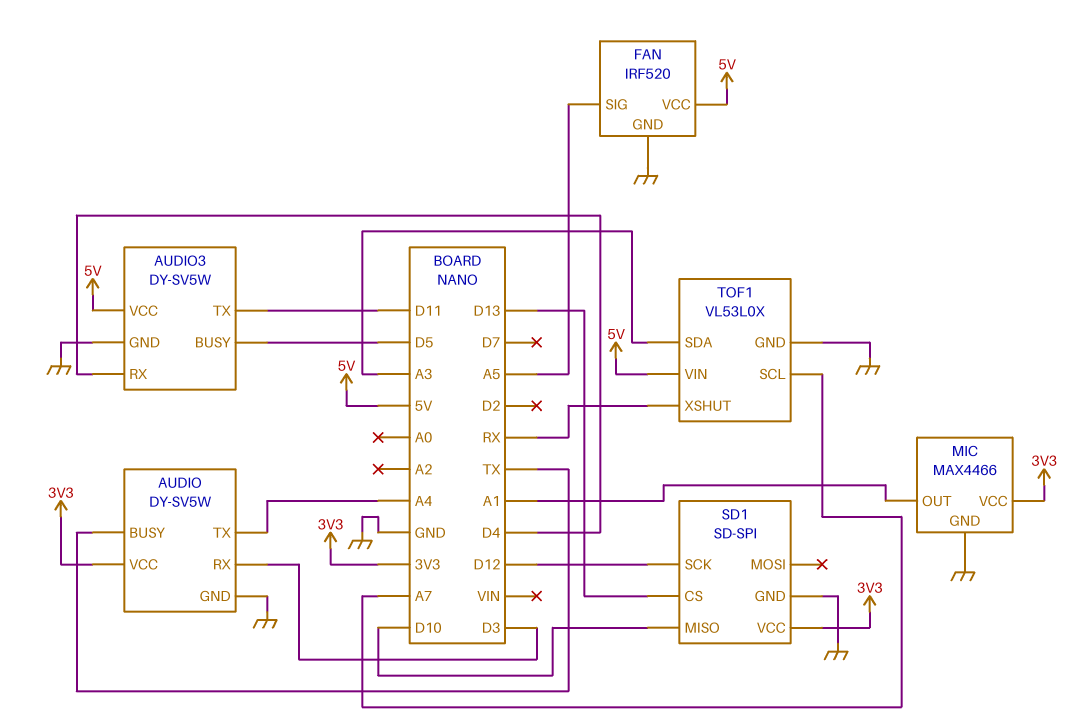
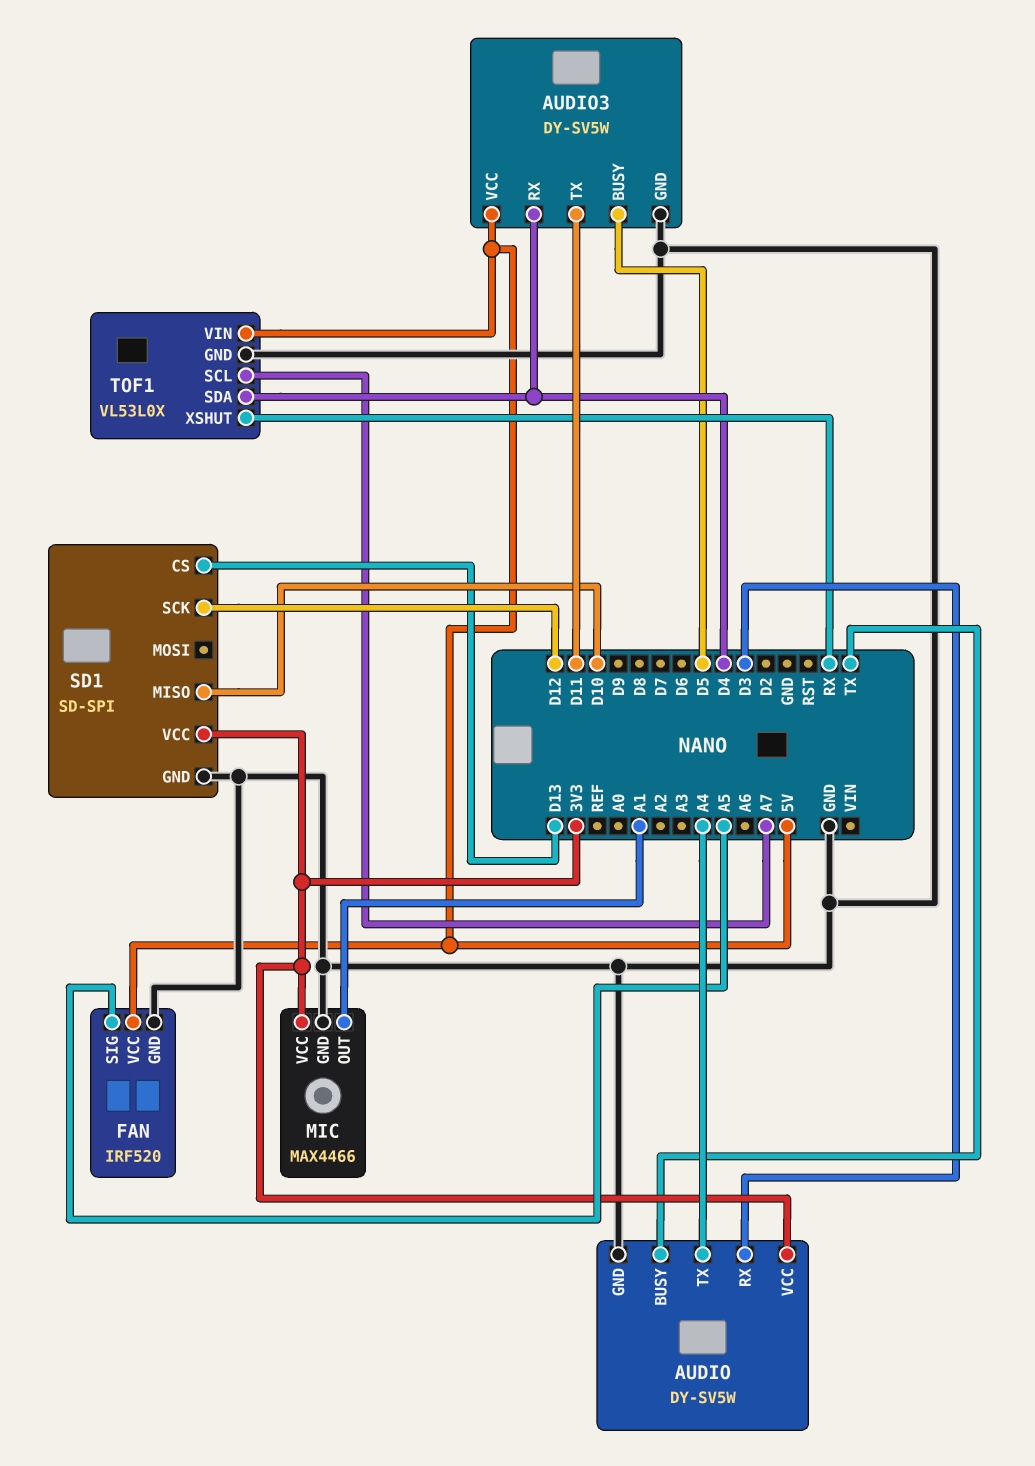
TOF1 pin SDA: A3 -> D4

